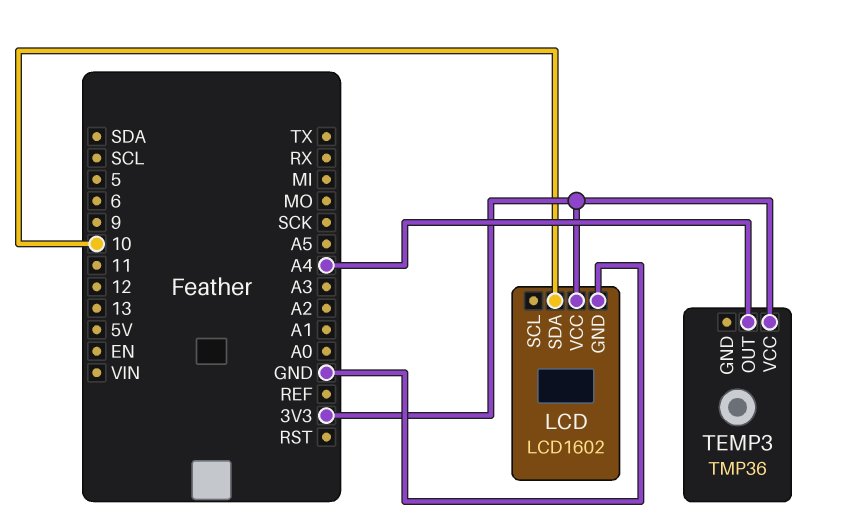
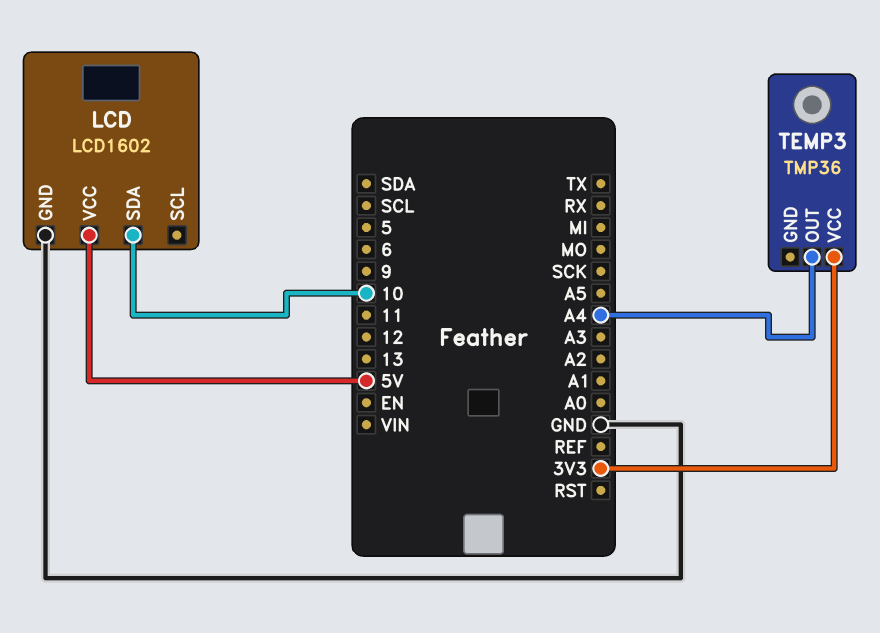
LCD pin VCC: 3V3 -> 5V

